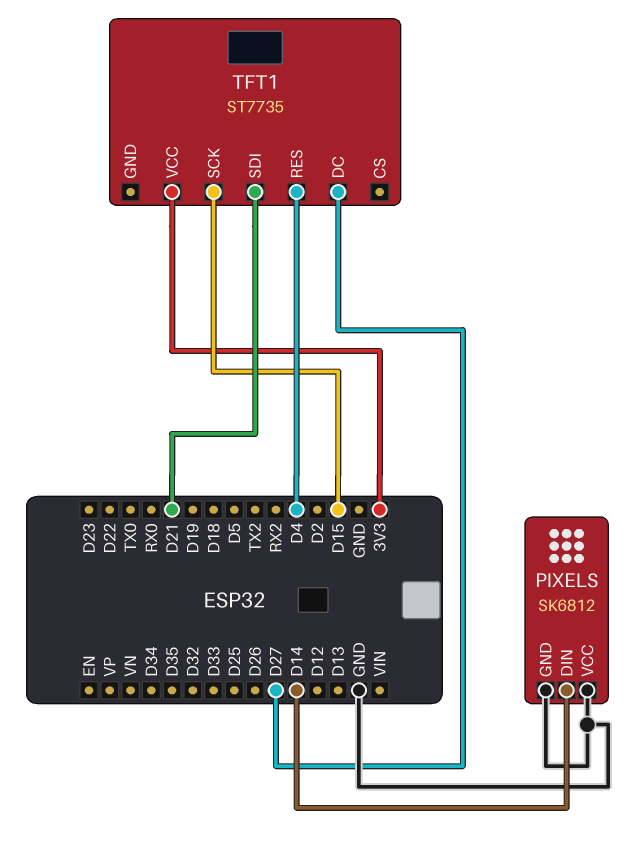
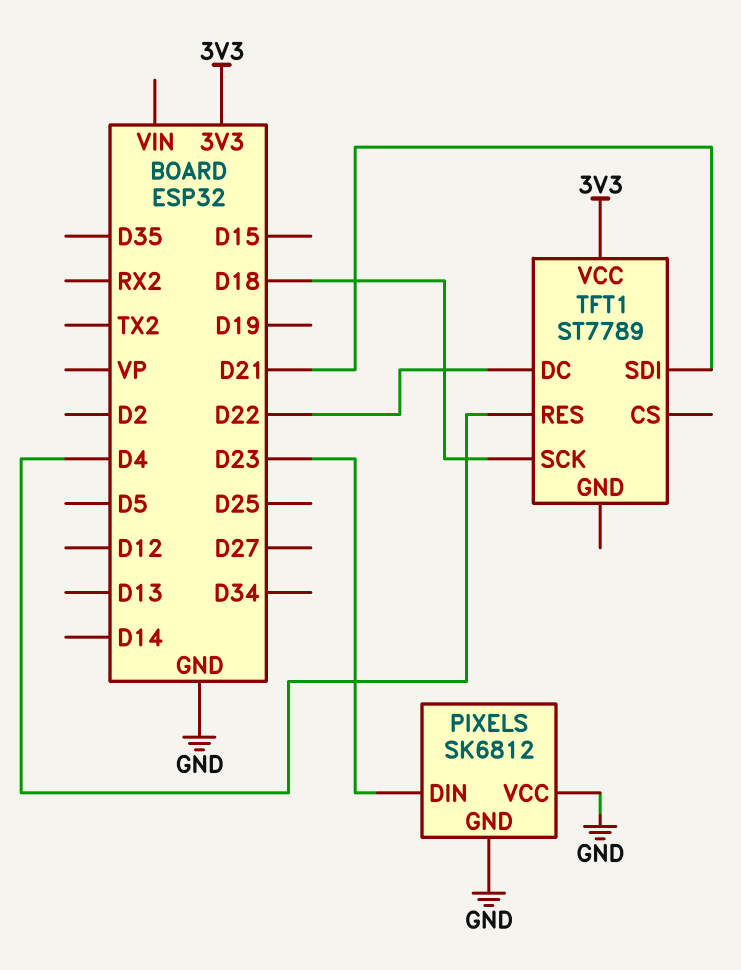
PIXELS pin DIN: D14 -> D23
TFT1: ST7735 -> ST7789
TFT1 pin DC: D27 -> D22
TFT1 pin SCK: D15 -> D18

